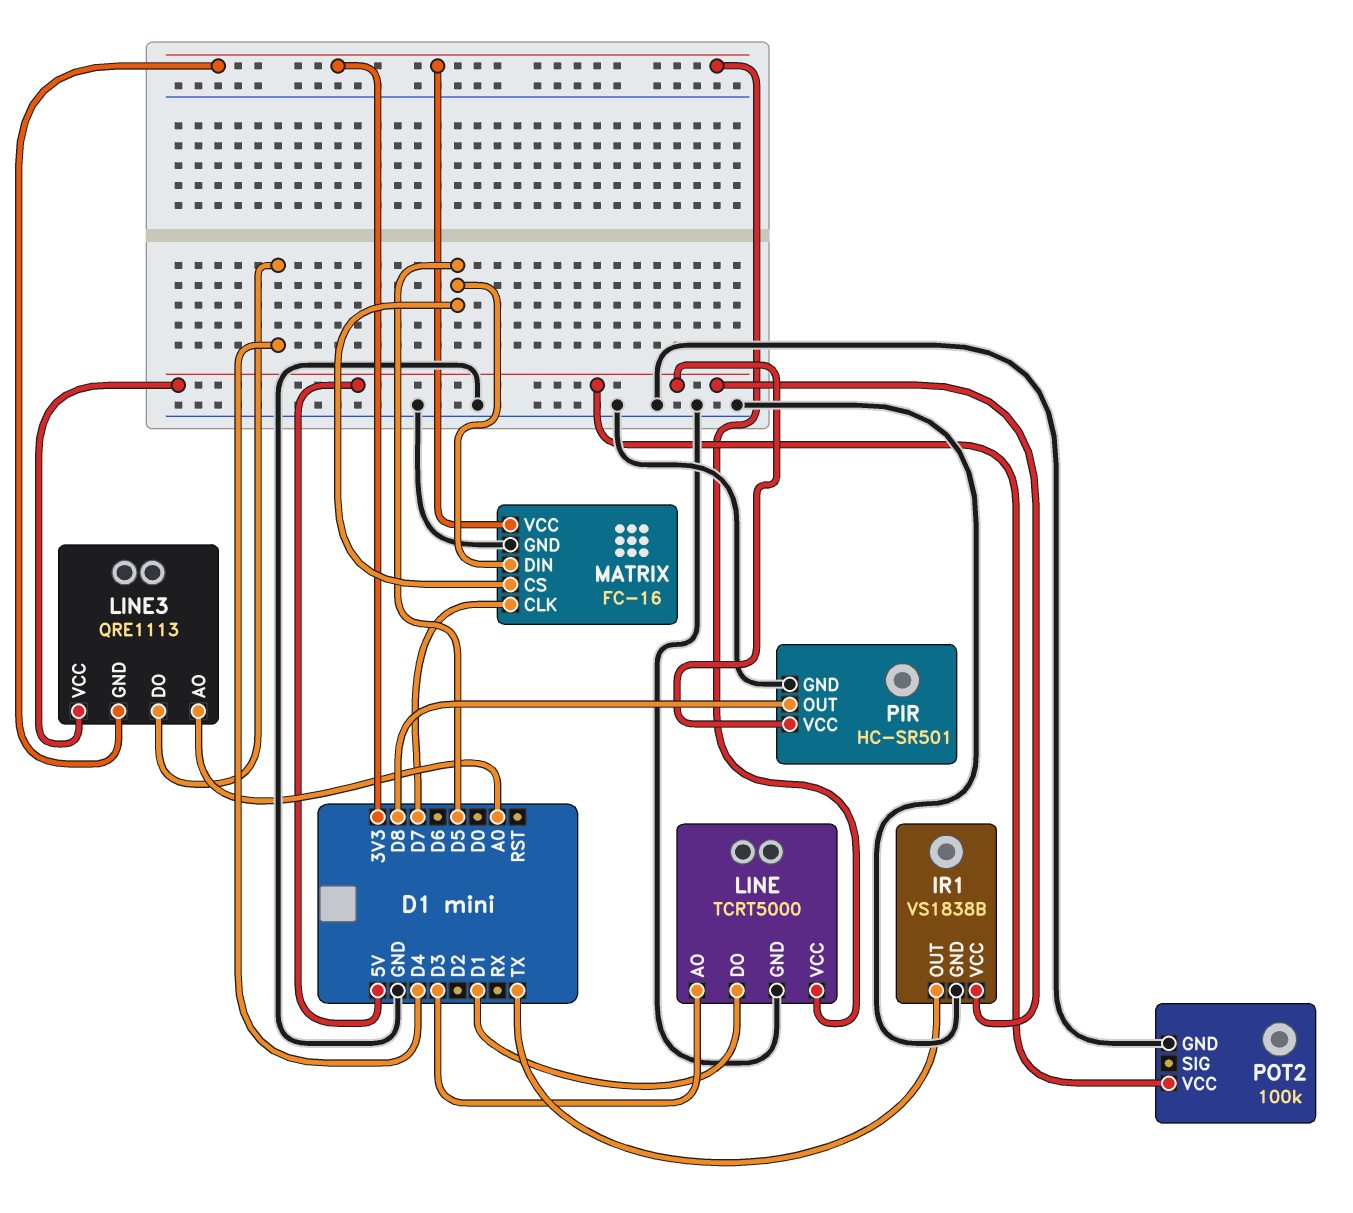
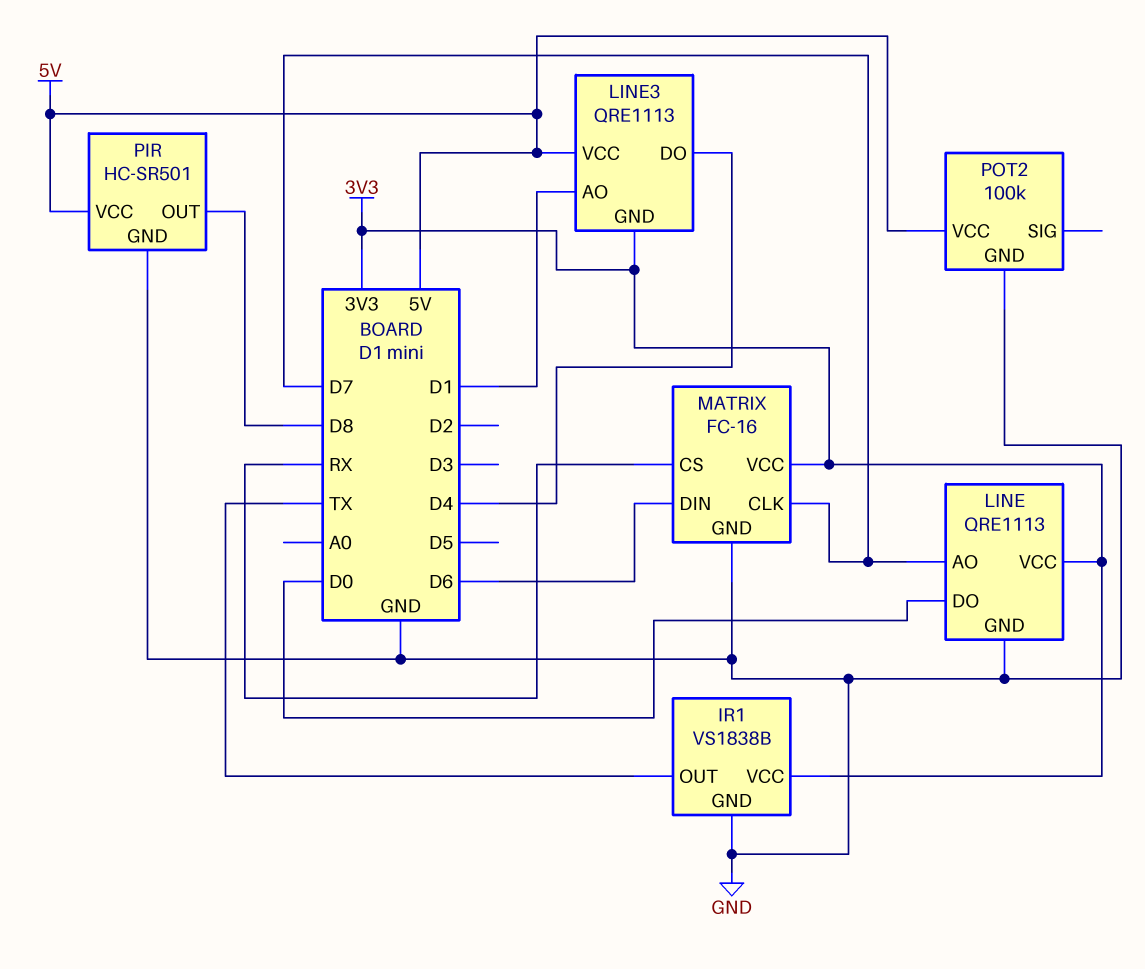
IR1 pin VCC: 5V -> 3V3
LINE: TCRT5000 -> QRE1113
LINE pin AO: D3 -> D7
LINE pin DO: D1 -> D0
LINE3 pin AO: A0 -> D1
MATRIX pin CS: D5 -> RX
MATRIX pin DIN: D5 -> D6

